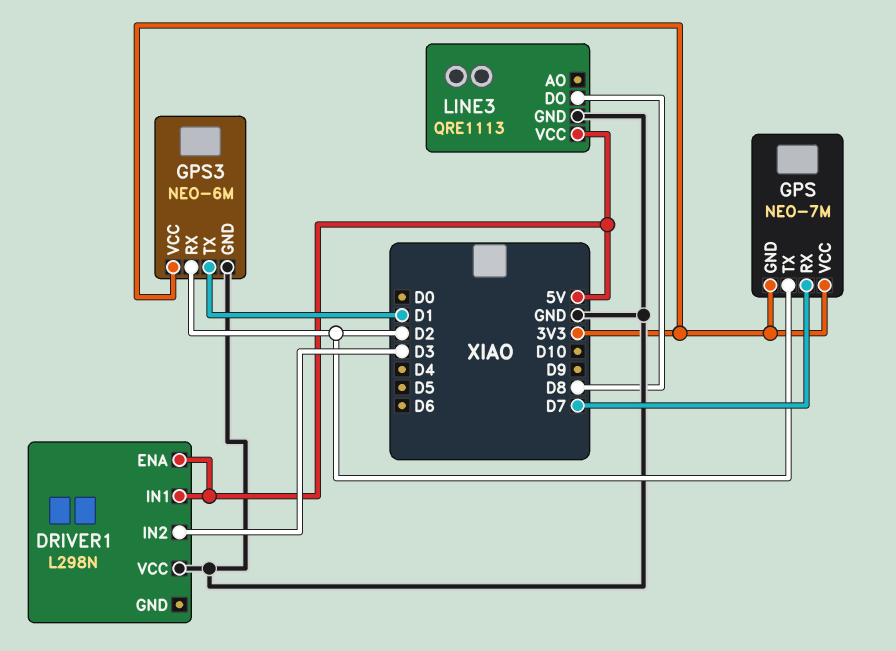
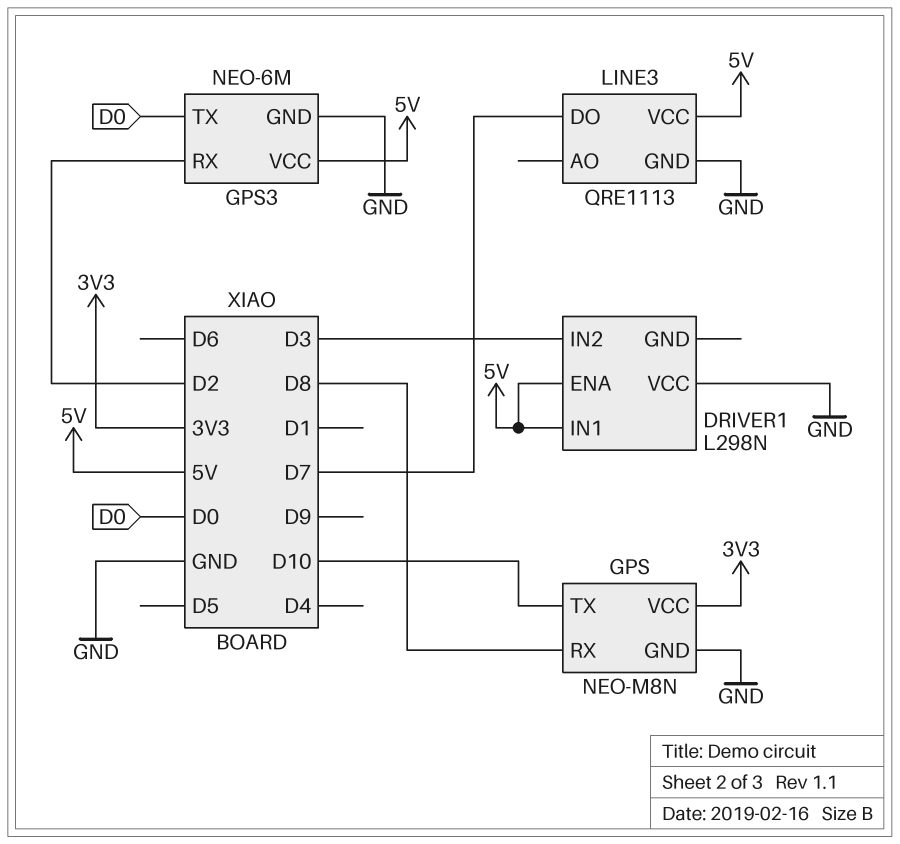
GPS: NEO-7M -> NEO-M8N
GPS pin GND: 3V3 -> GND
GPS pin RX: D7 -> D8
GPS pin TX: D2 -> D10
GPS3 pin TX: D1 -> D0
GPS3 pin VCC: 3V3 -> 5V
LINE3 pin DO: D8 -> D7

